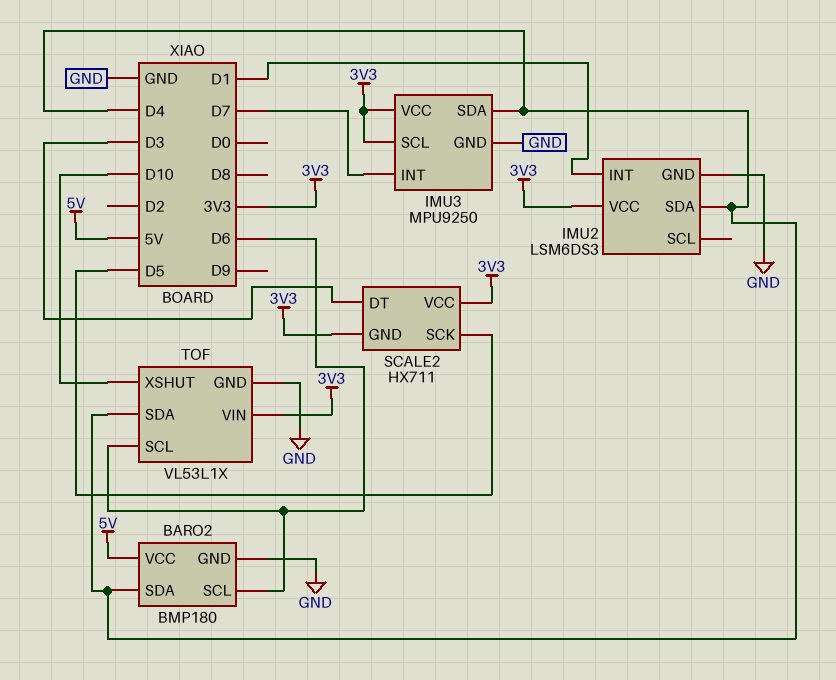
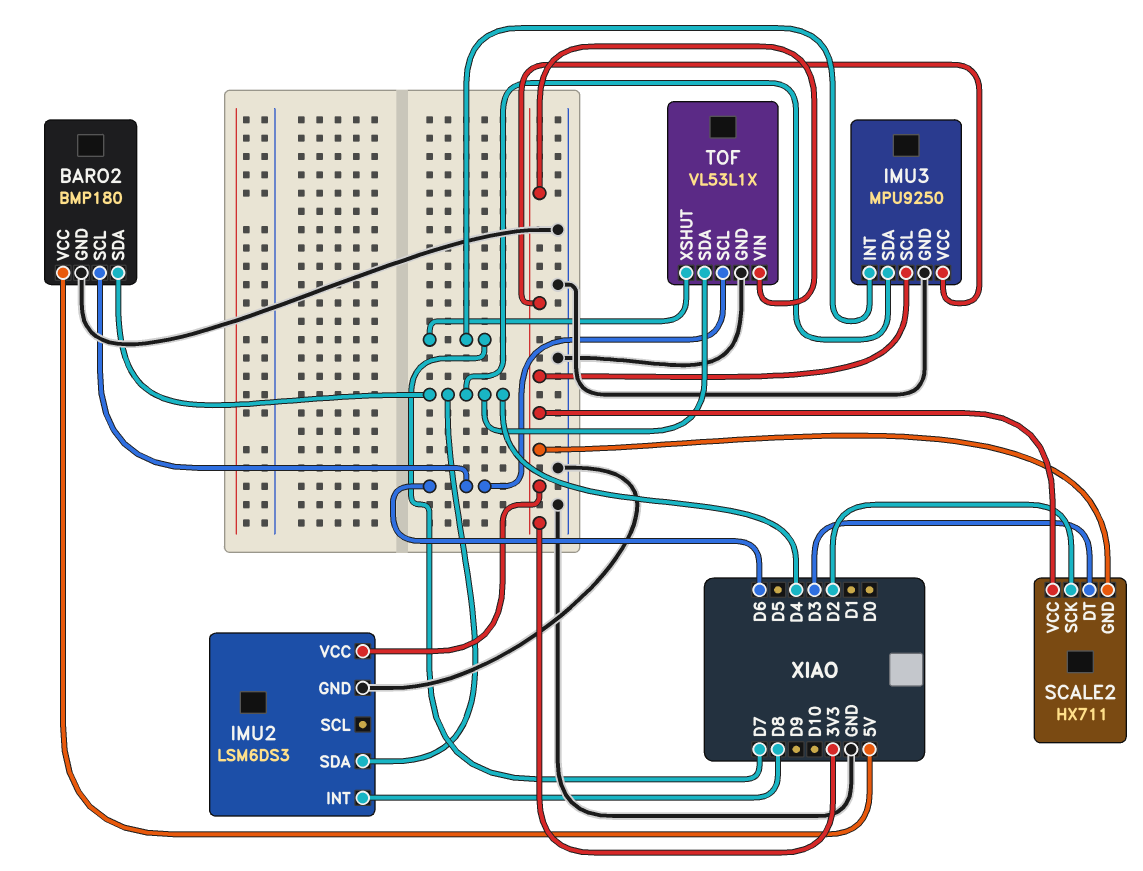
IMU2 pin INT: D1 -> D8
SCALE2 pin SCK: D5 -> D2
TOF pin XSHUT: D10 -> D7

